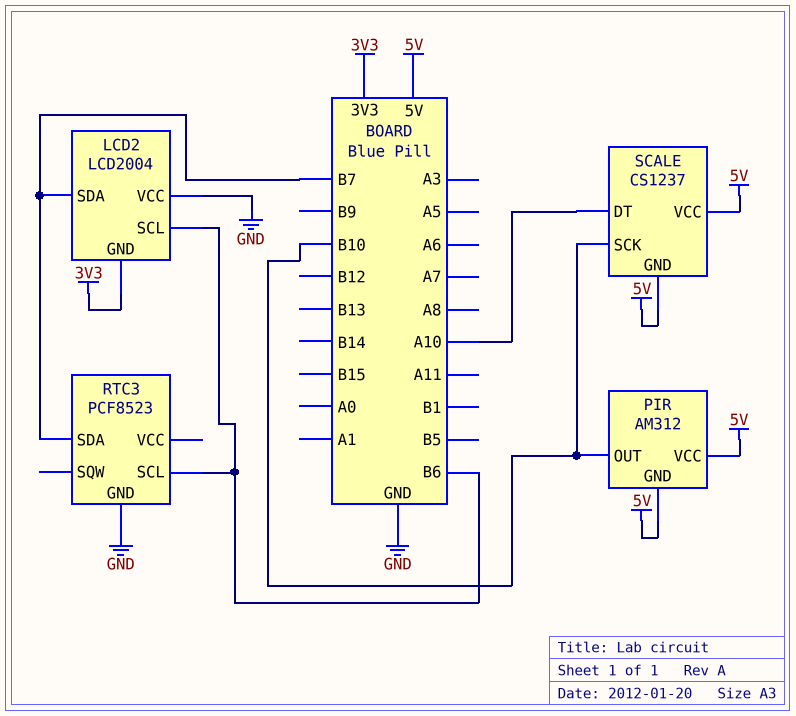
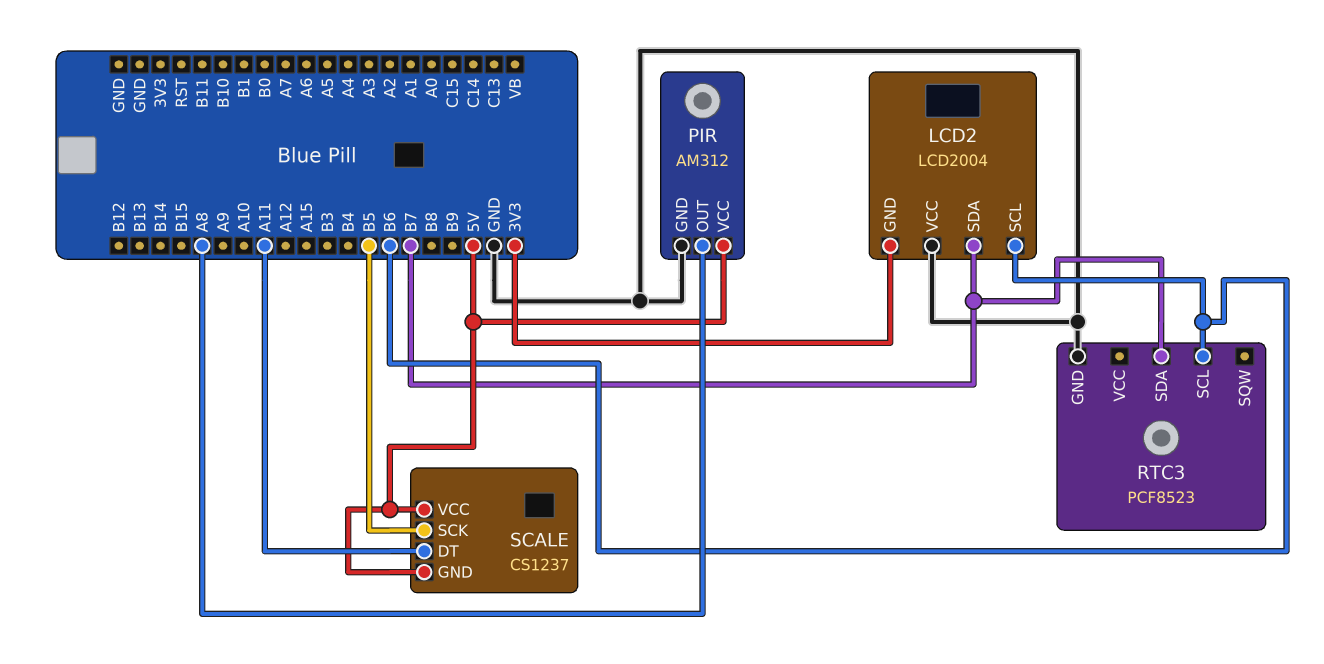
PIR pin GND: 5V -> GND
PIR pin OUT: B10 -> A8
SCALE pin DT: A10 -> A11
SCALE pin SCK: B10 -> B5

